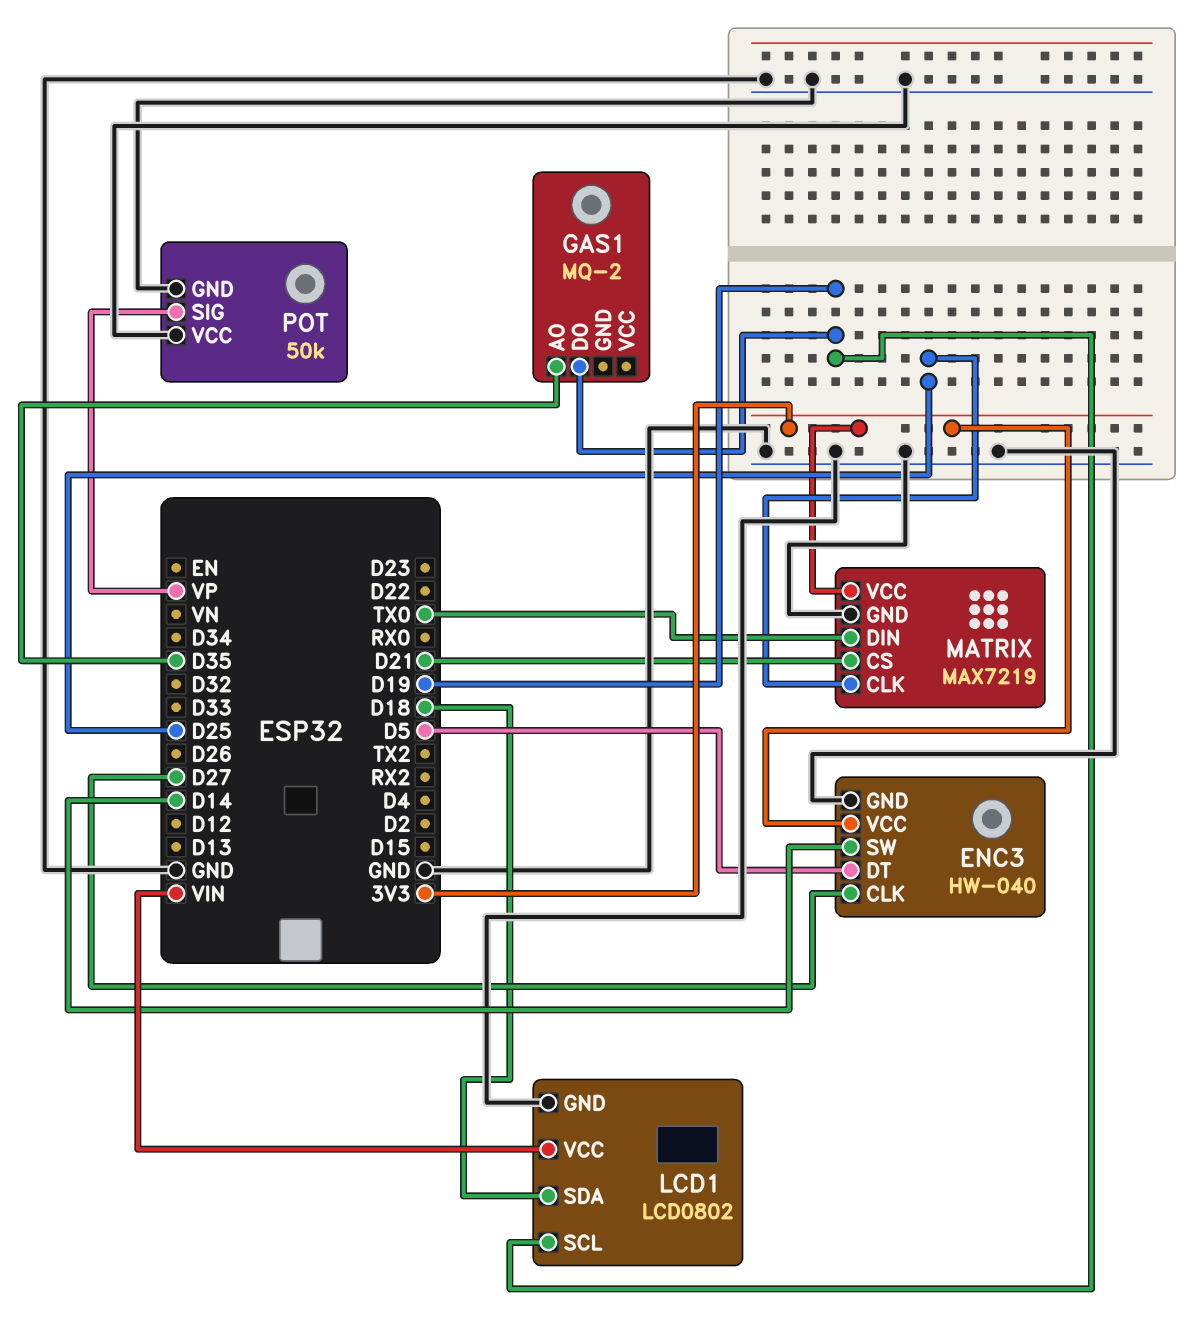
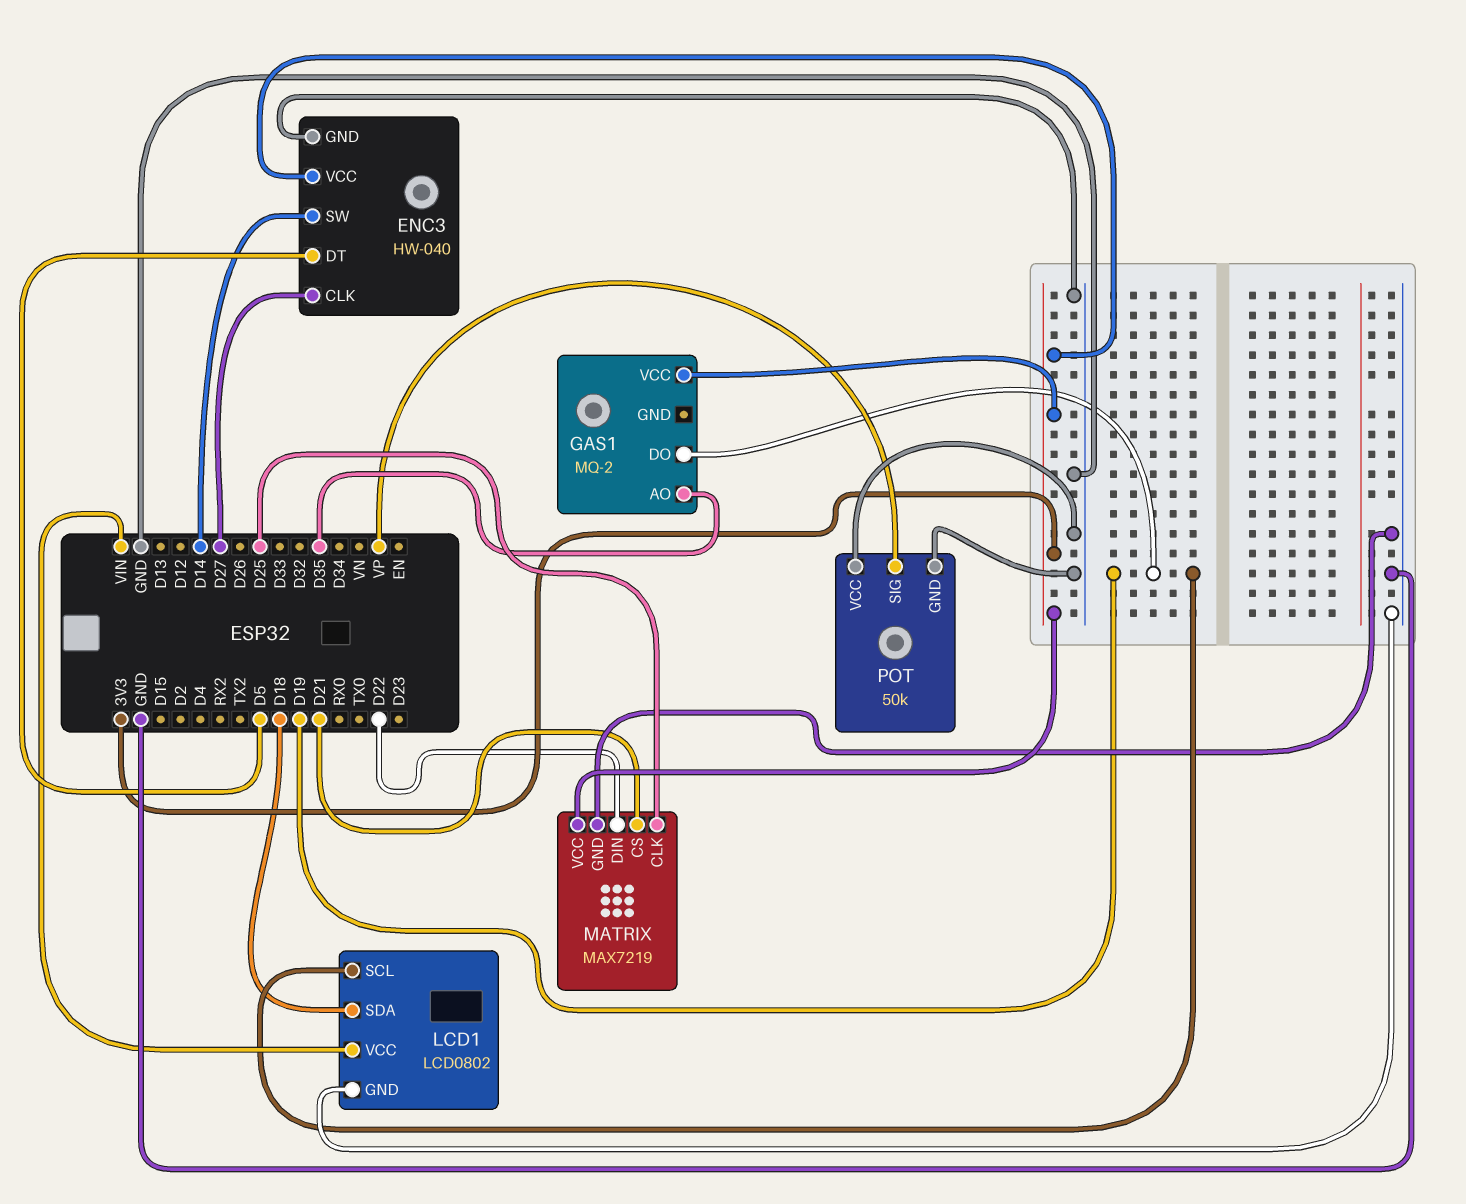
GAS1 pin VCC: none -> 3V3
MATRIX pin DIN: TX0 -> D22

